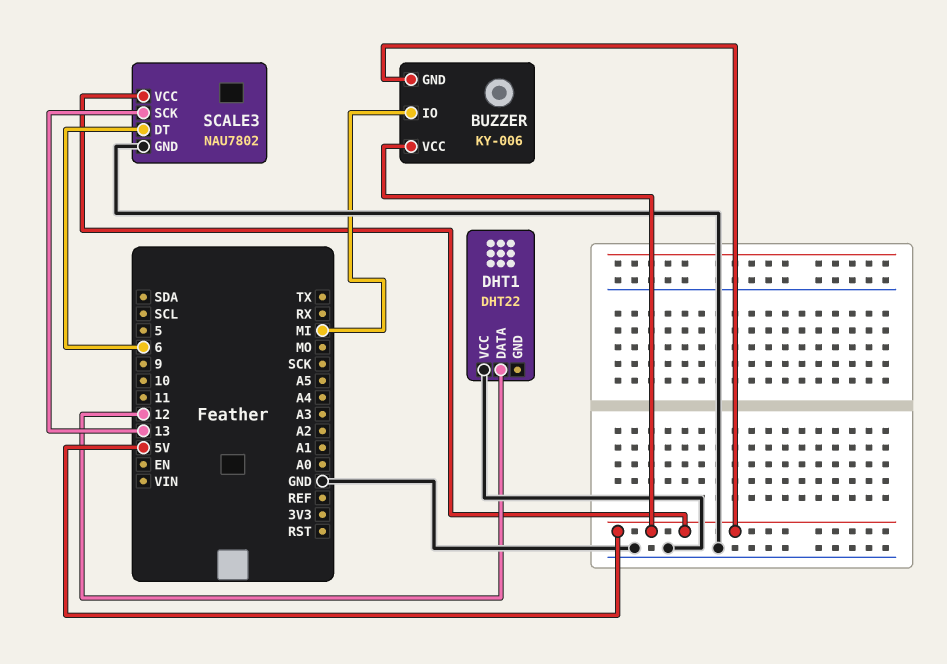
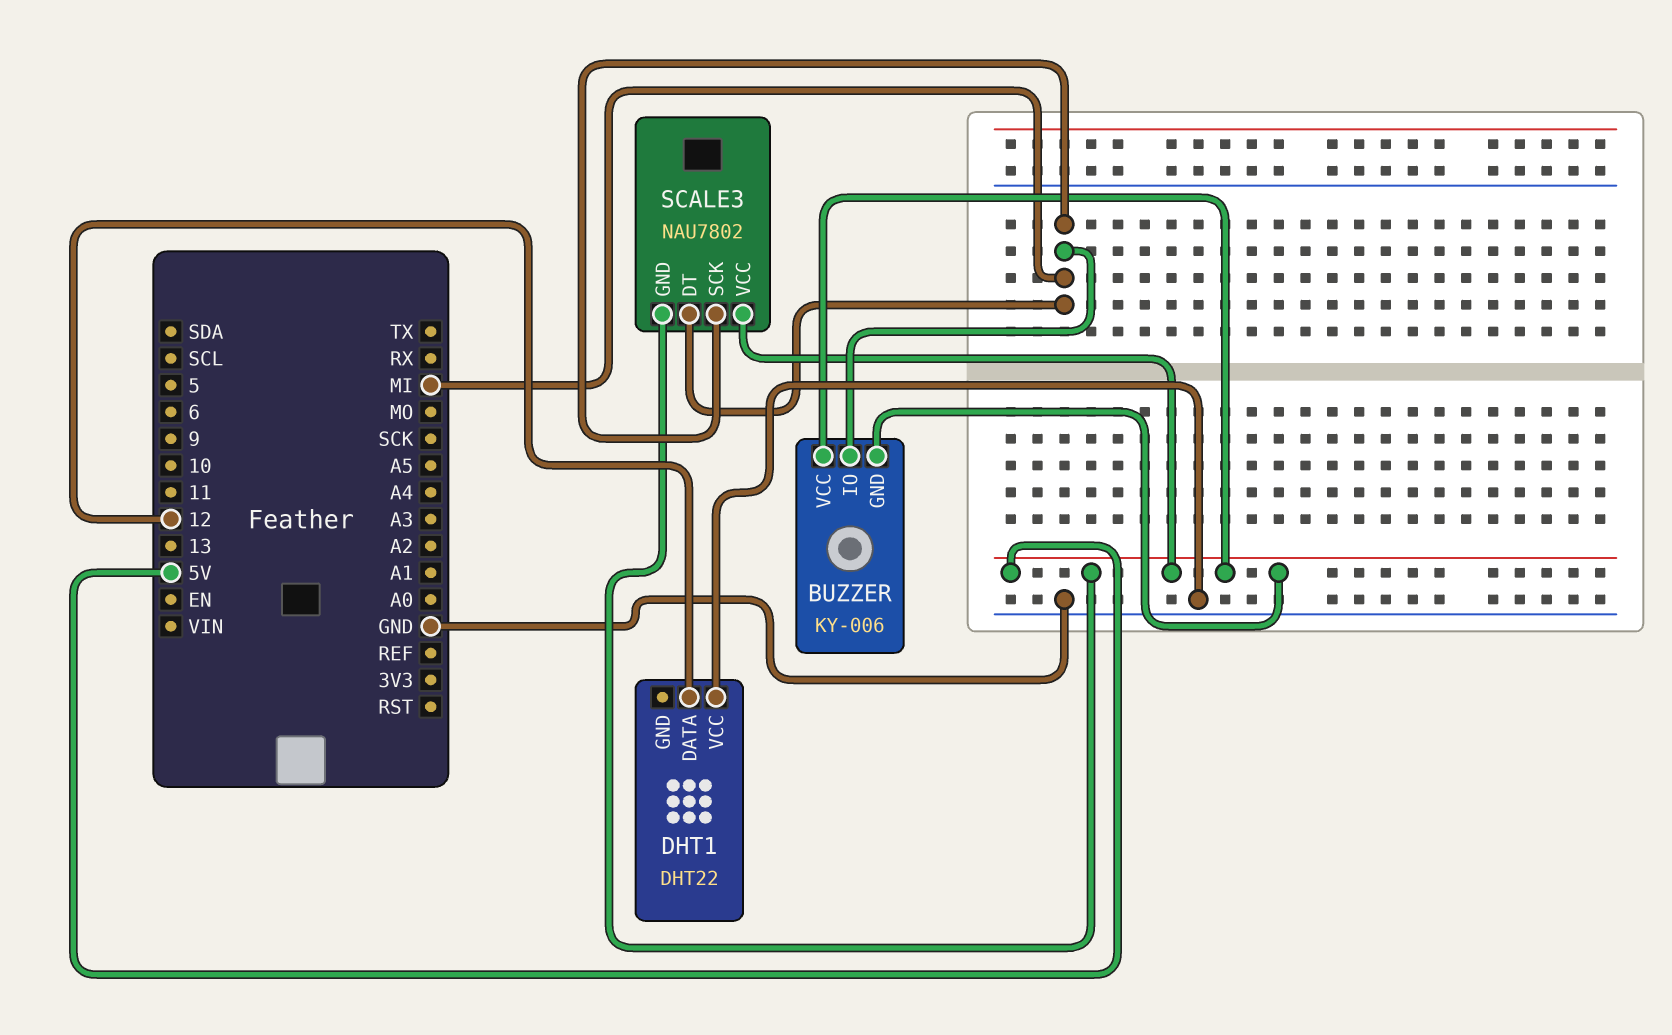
SCALE3 pin DT: 6 -> MI
SCALE3 pin GND: GND -> 5V
SCALE3 pin SCK: 13 -> MI

